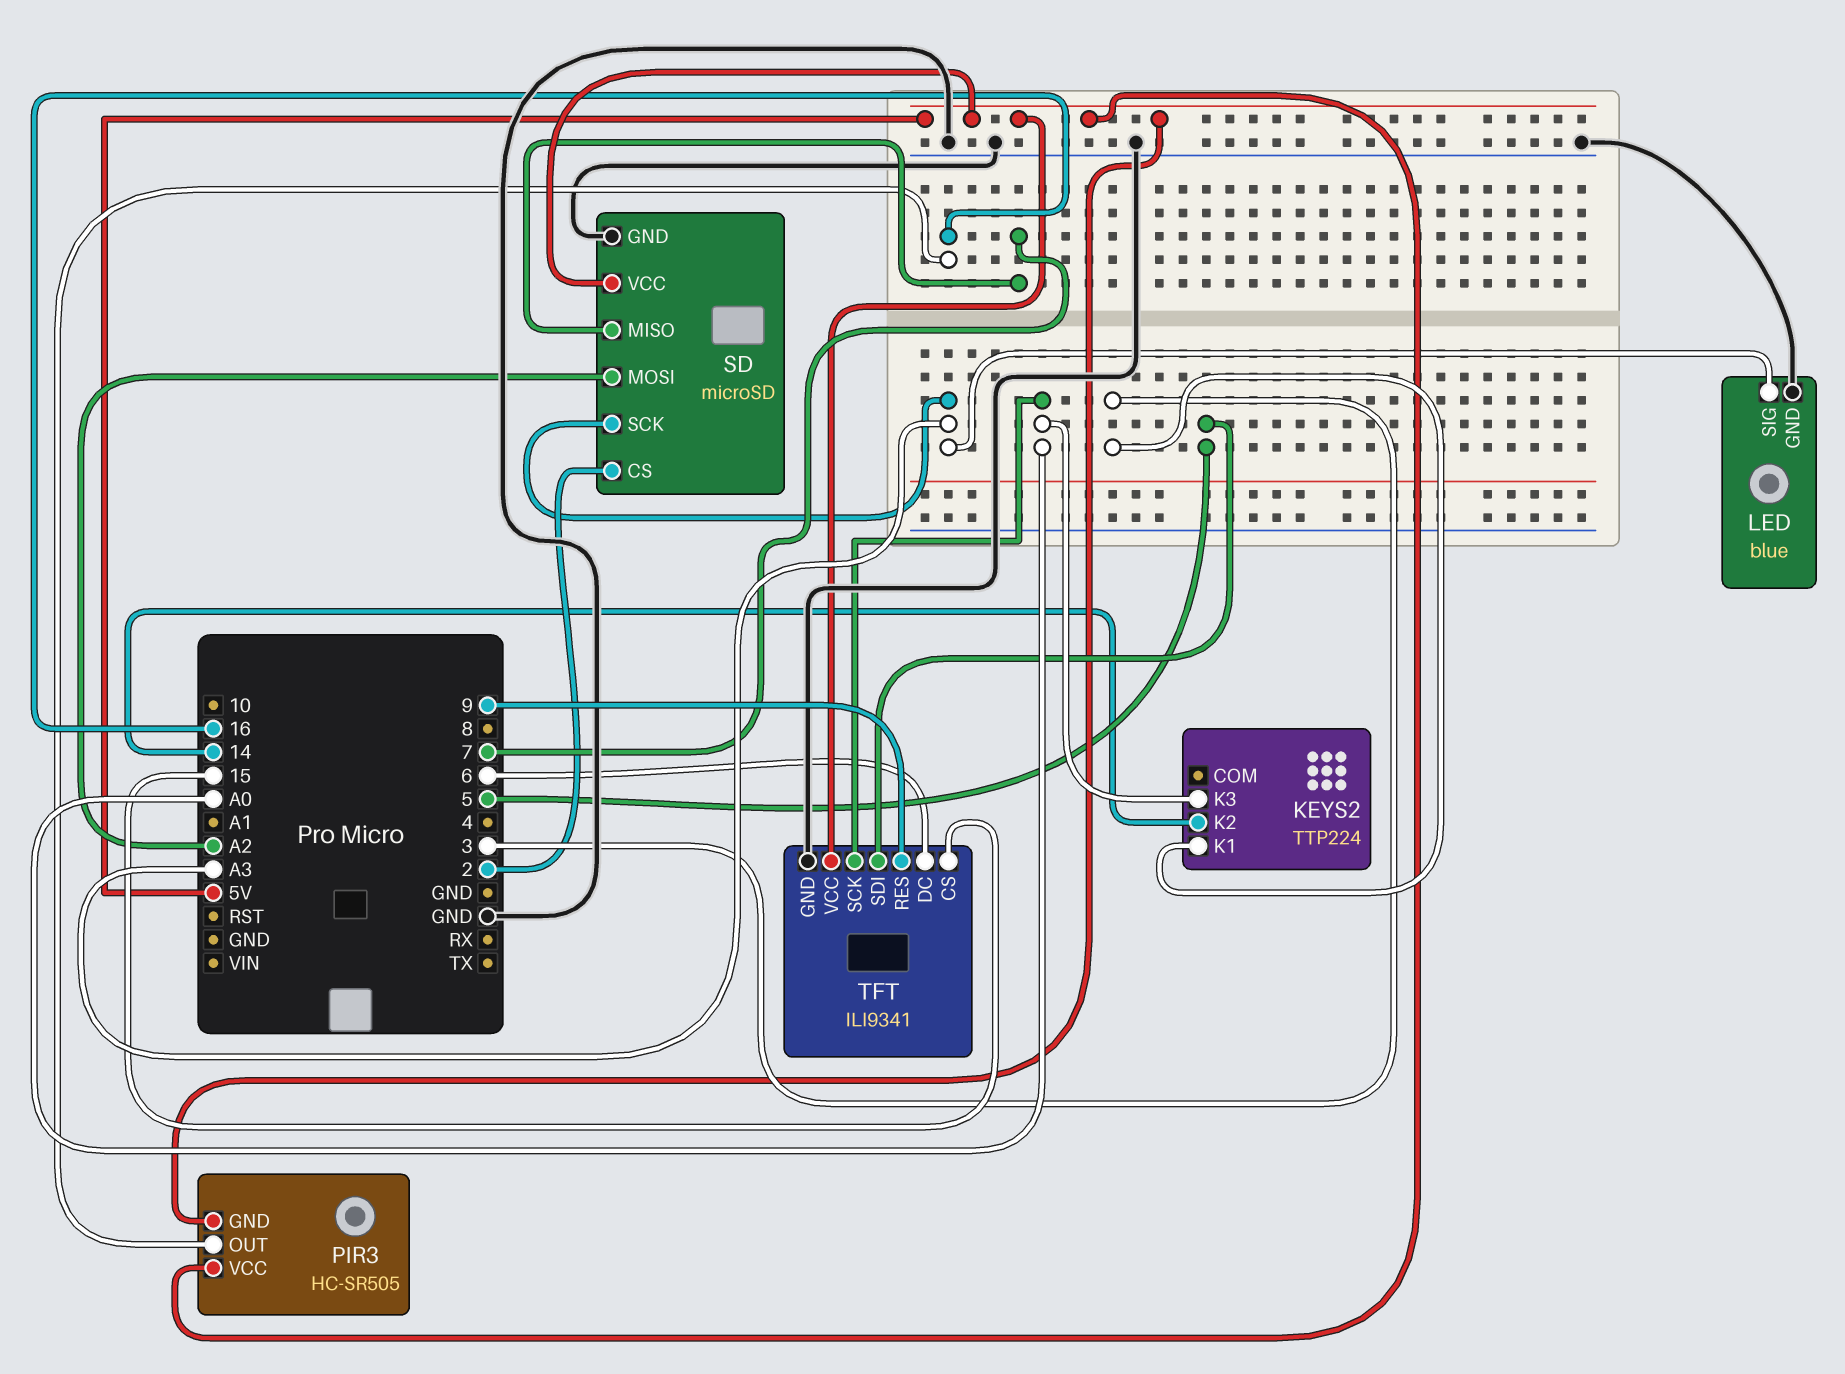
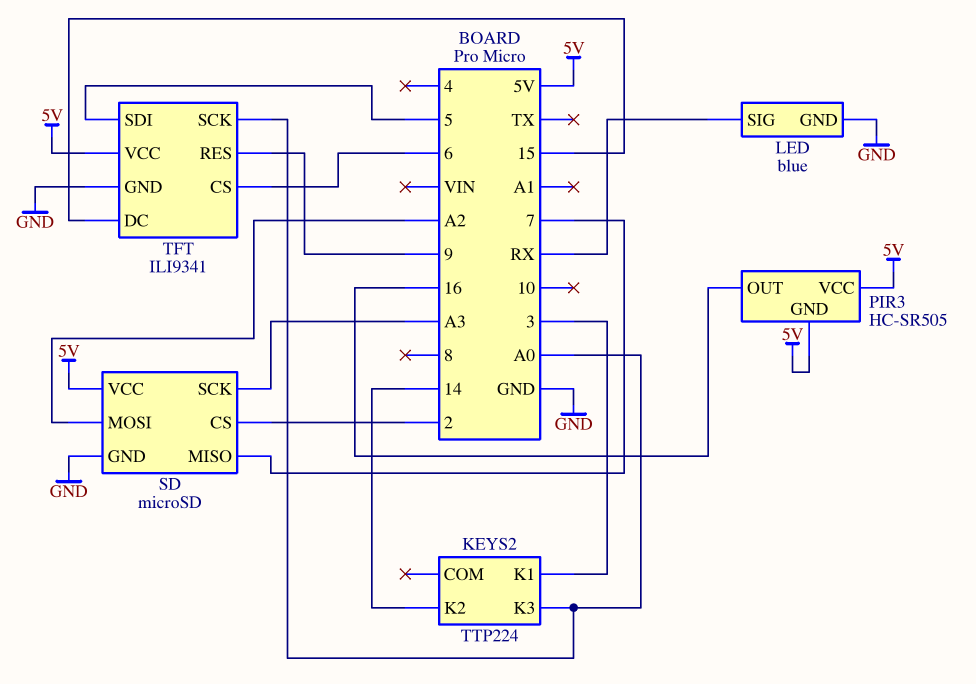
LED pin SIG: A3 -> RX
TFT pin CS: 15 -> 6
TFT pin DC: 6 -> 15

